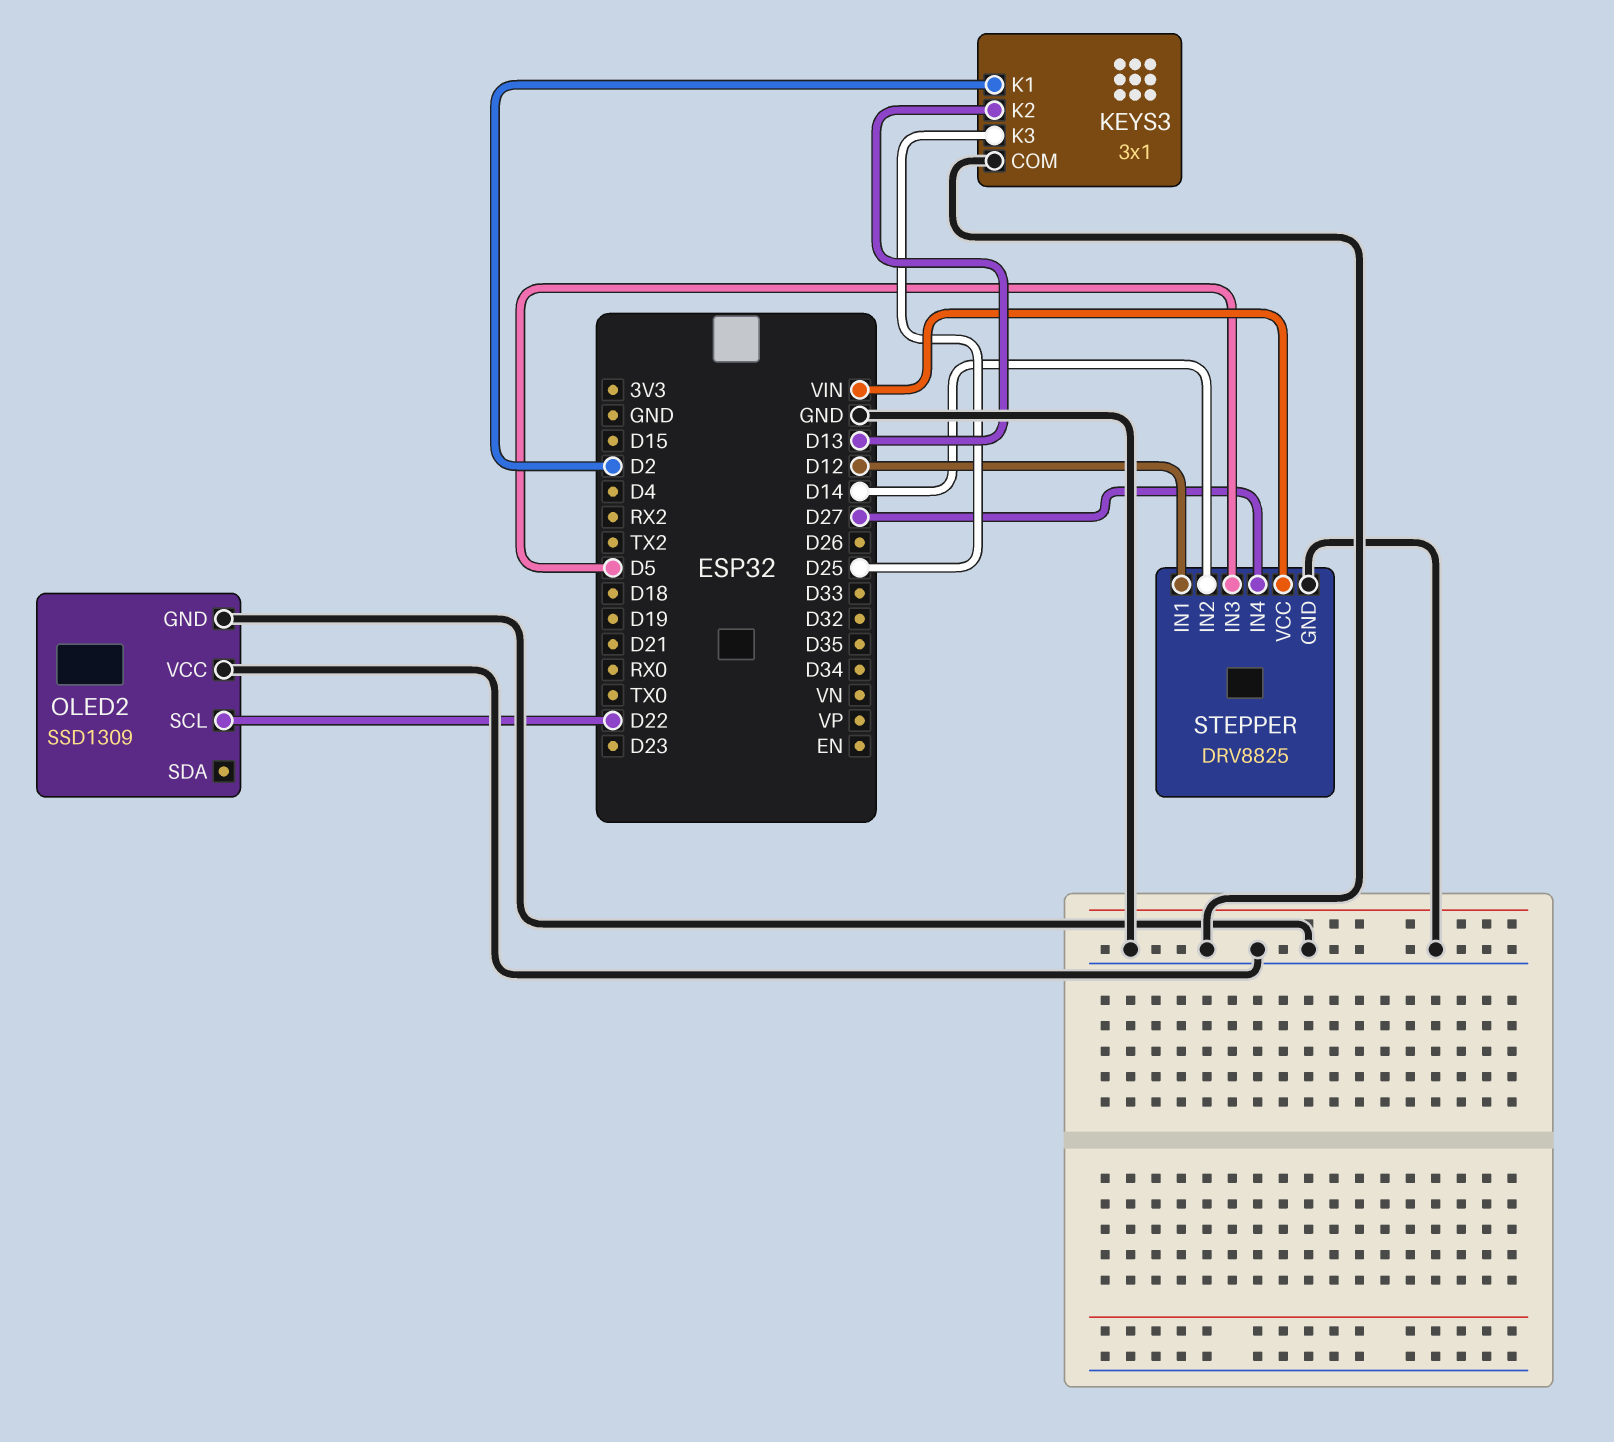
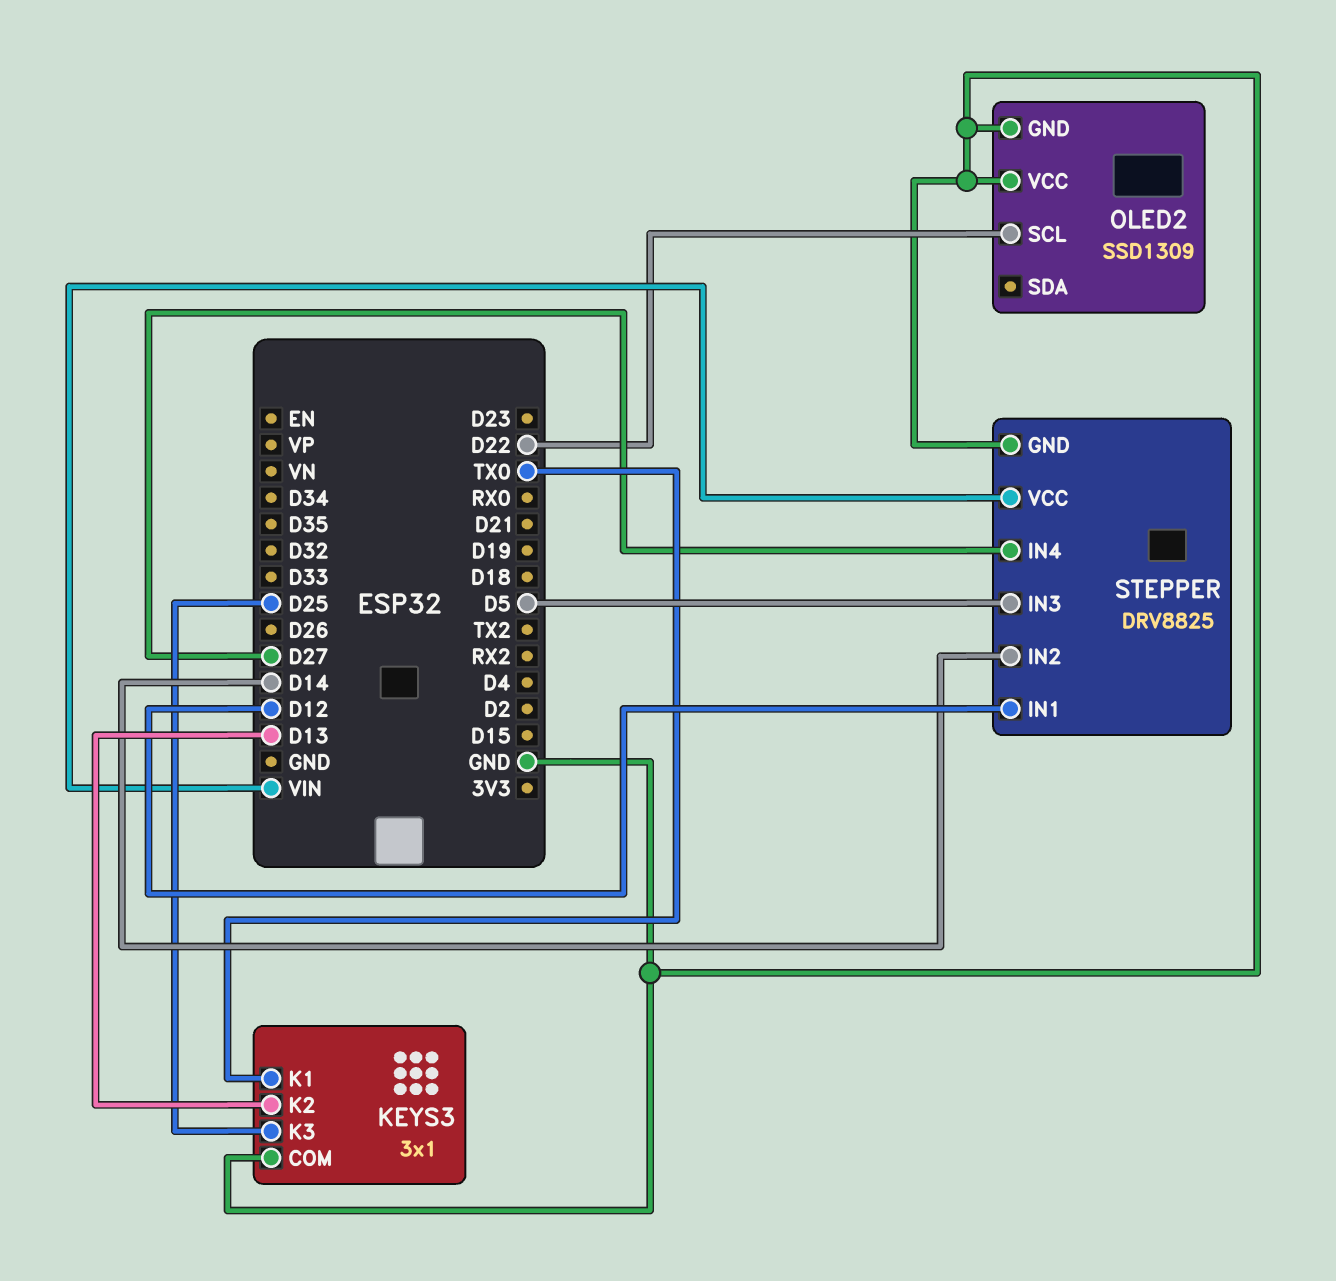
KEYS3 pin K1: D2 -> TX0

